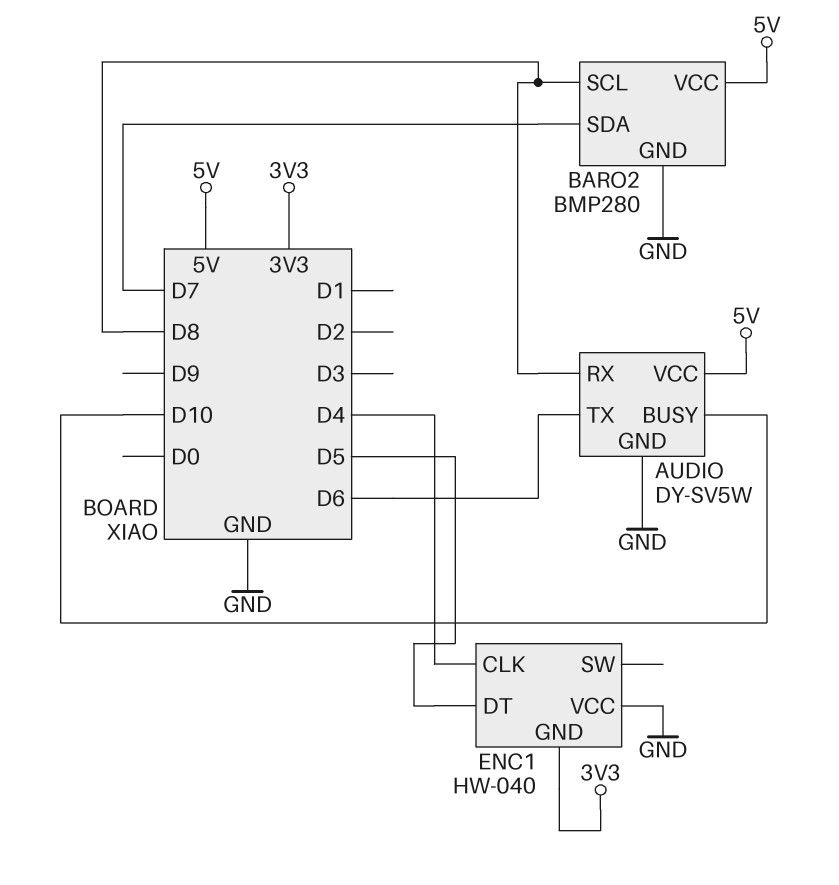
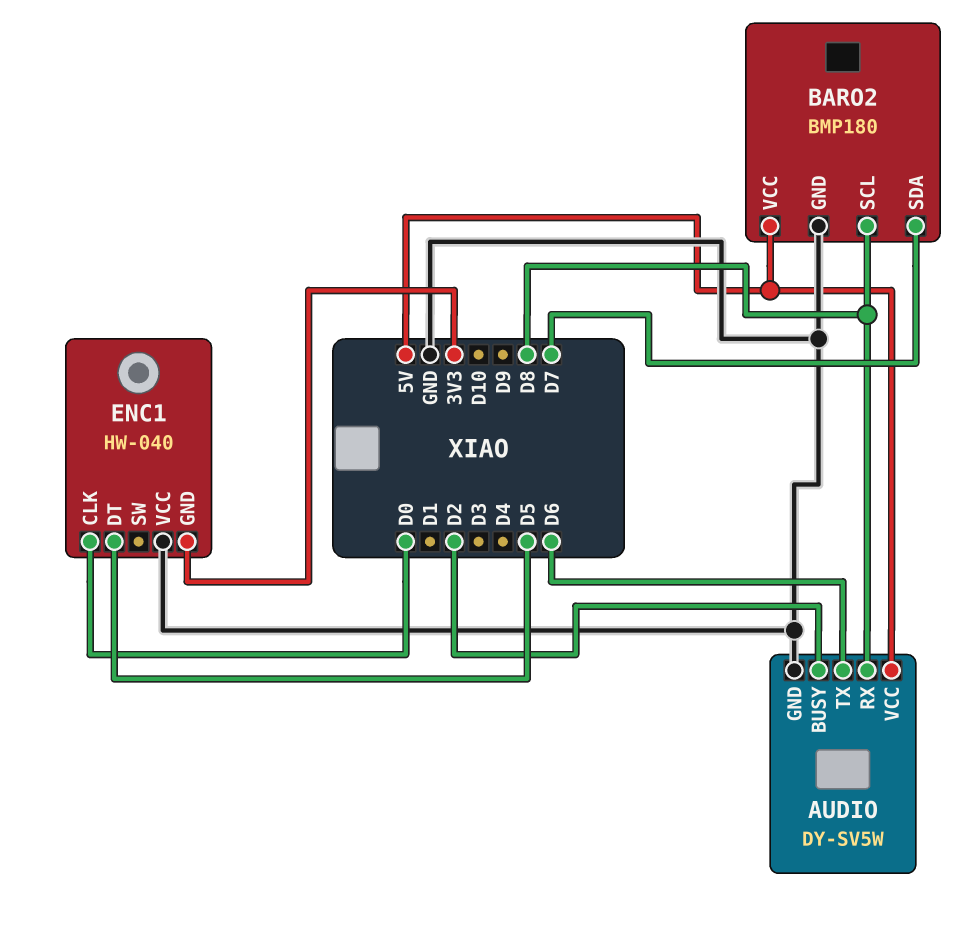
AUDIO pin BUSY: D10 -> D2
BARO2: BMP280 -> BMP180
ENC1 pin CLK: D4 -> D0

